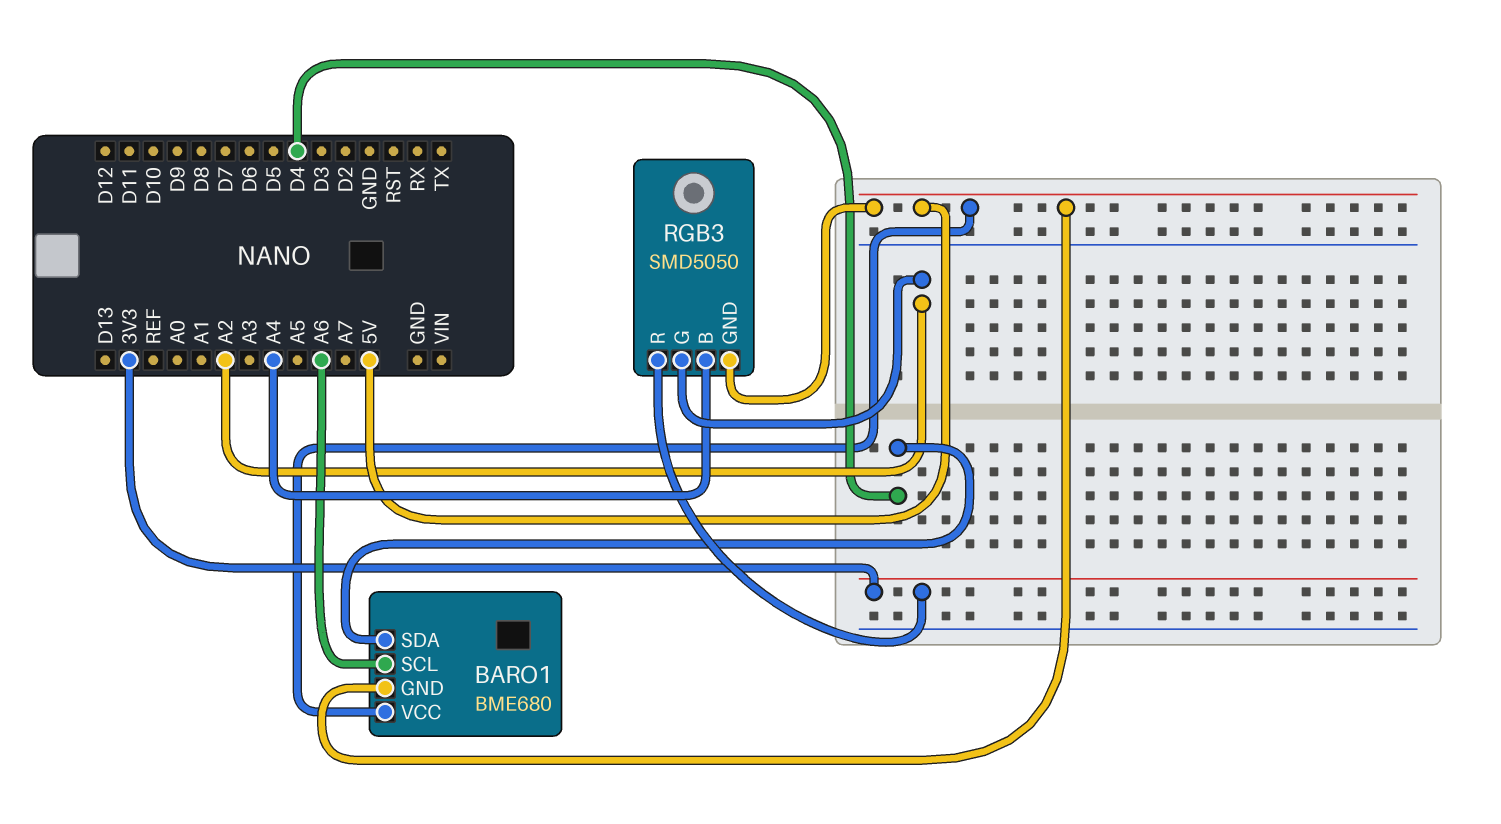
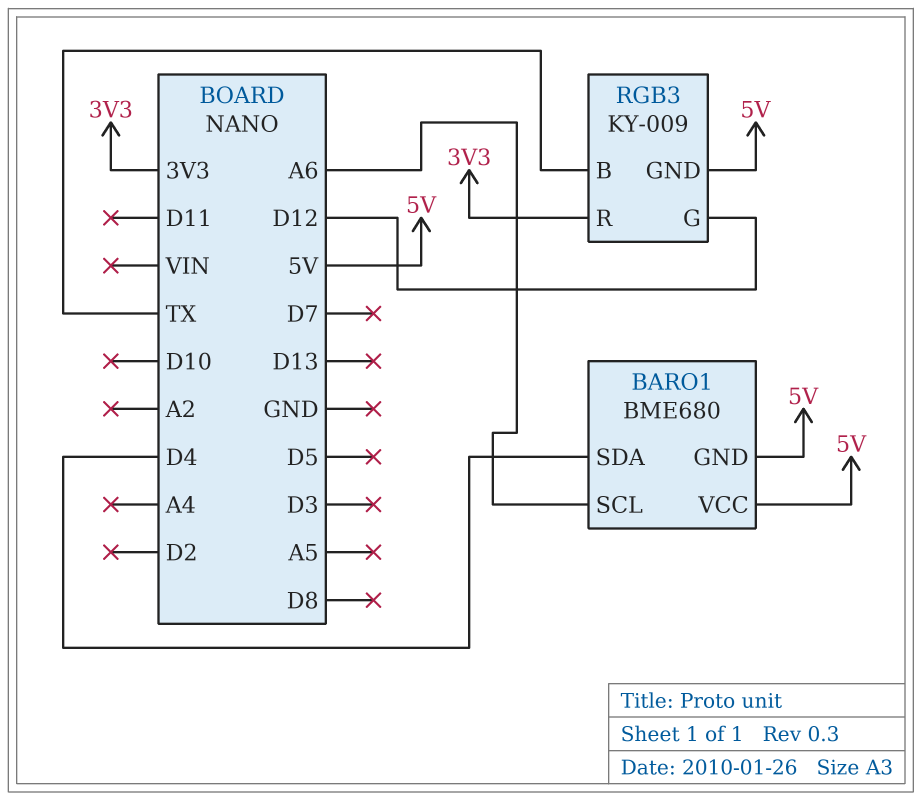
RGB3: SMD5050 -> KY-009
RGB3 pin B: A4 -> TX
RGB3 pin G: A2 -> D12

